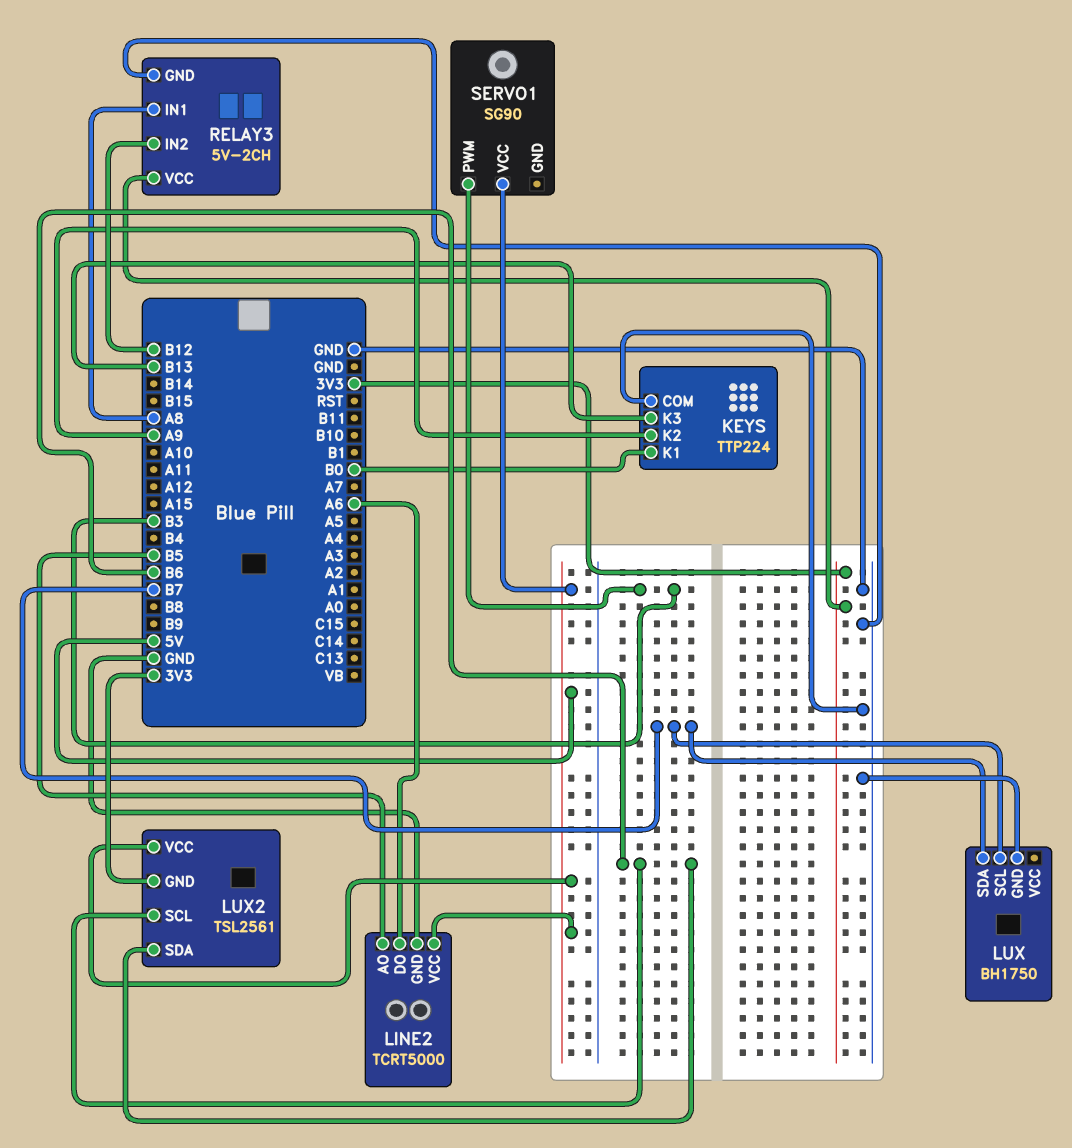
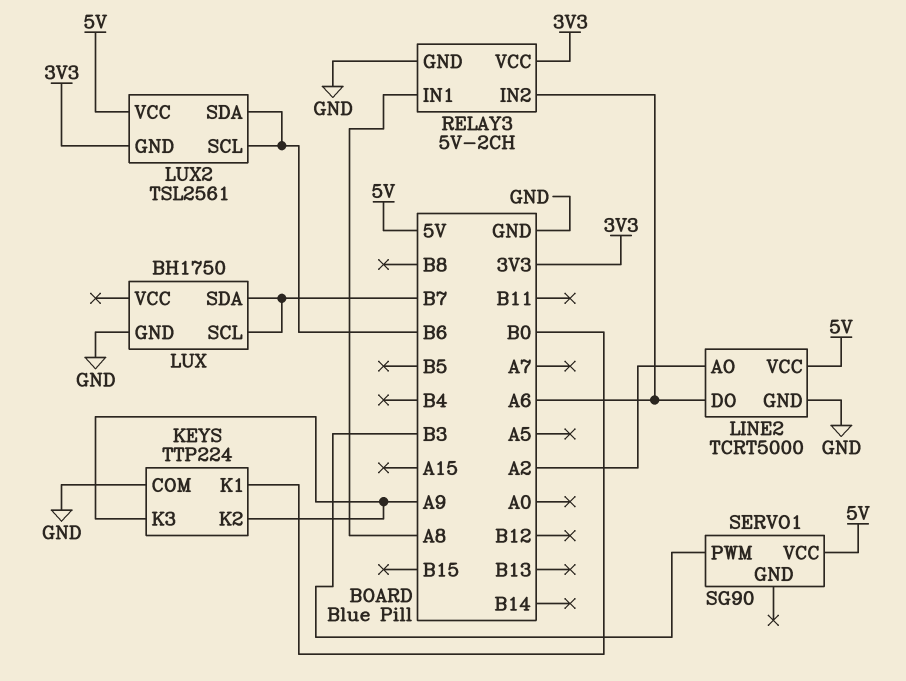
KEYS pin K3: B13 -> A9
LINE2 pin AO: B5 -> A2
RELAY3 pin IN2: B12 -> A6

